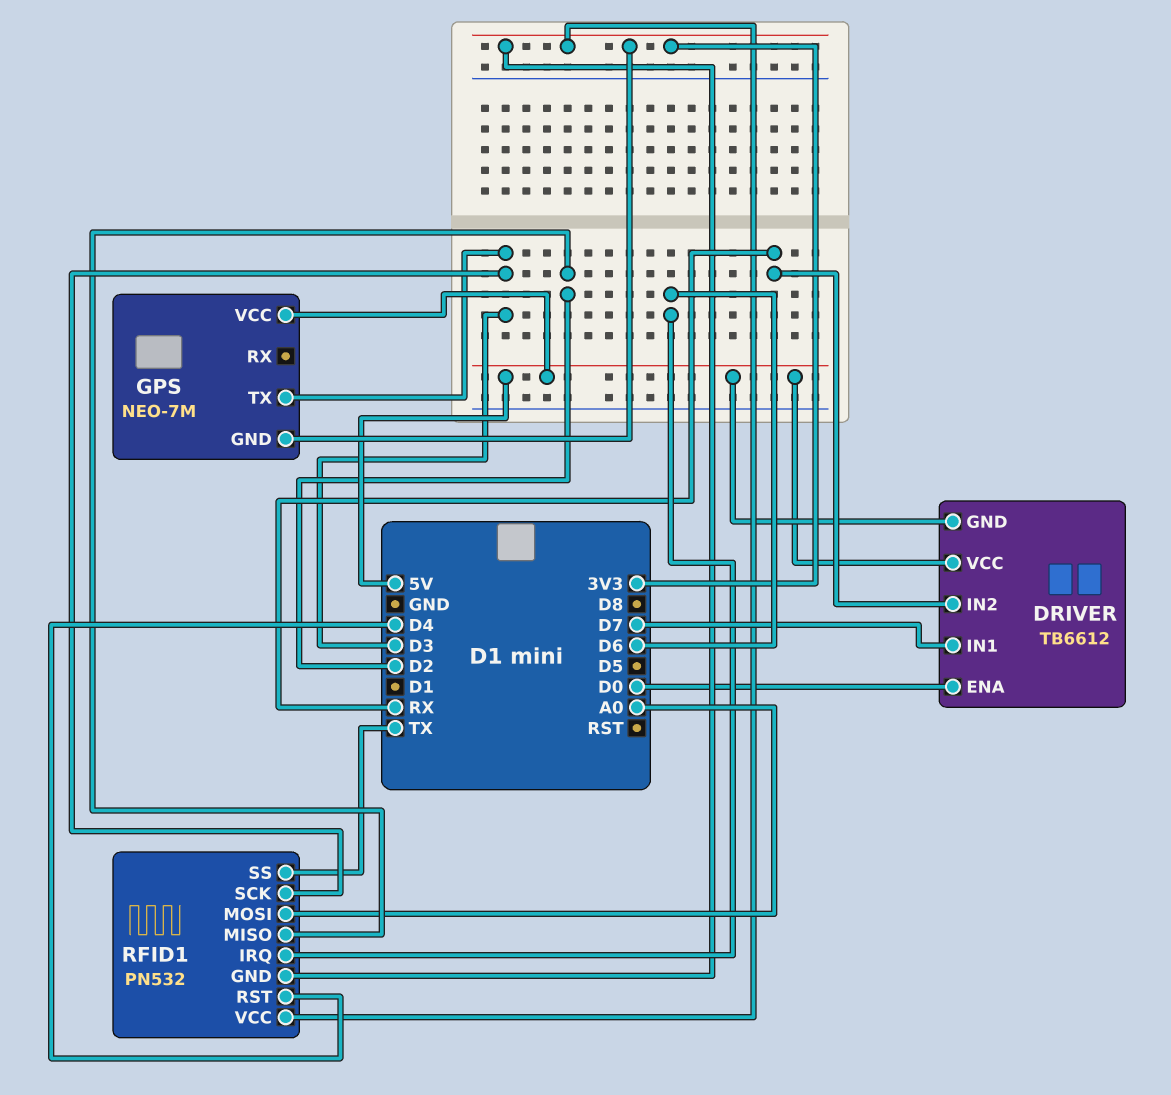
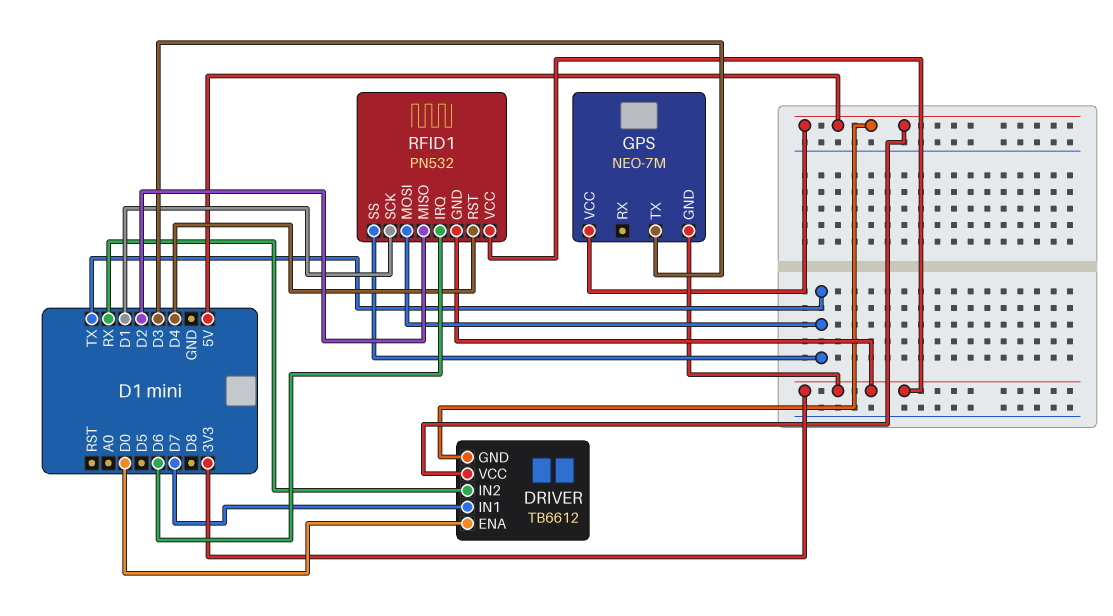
RFID1 pin MOSI: A0 -> TX
RFID1 pin SCK: D3 -> D1

